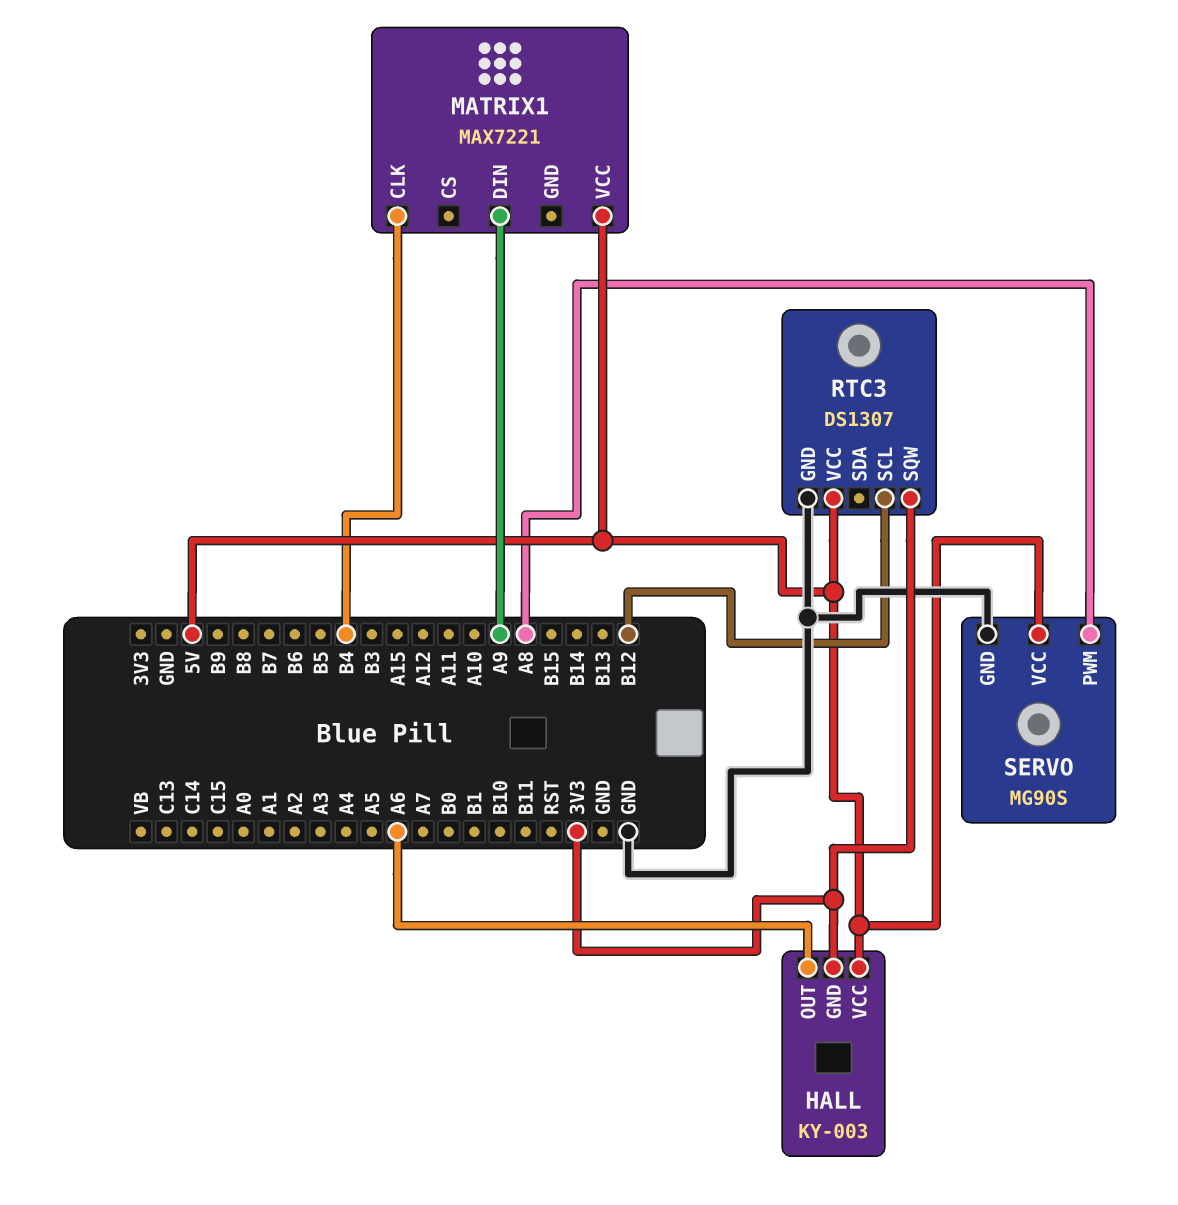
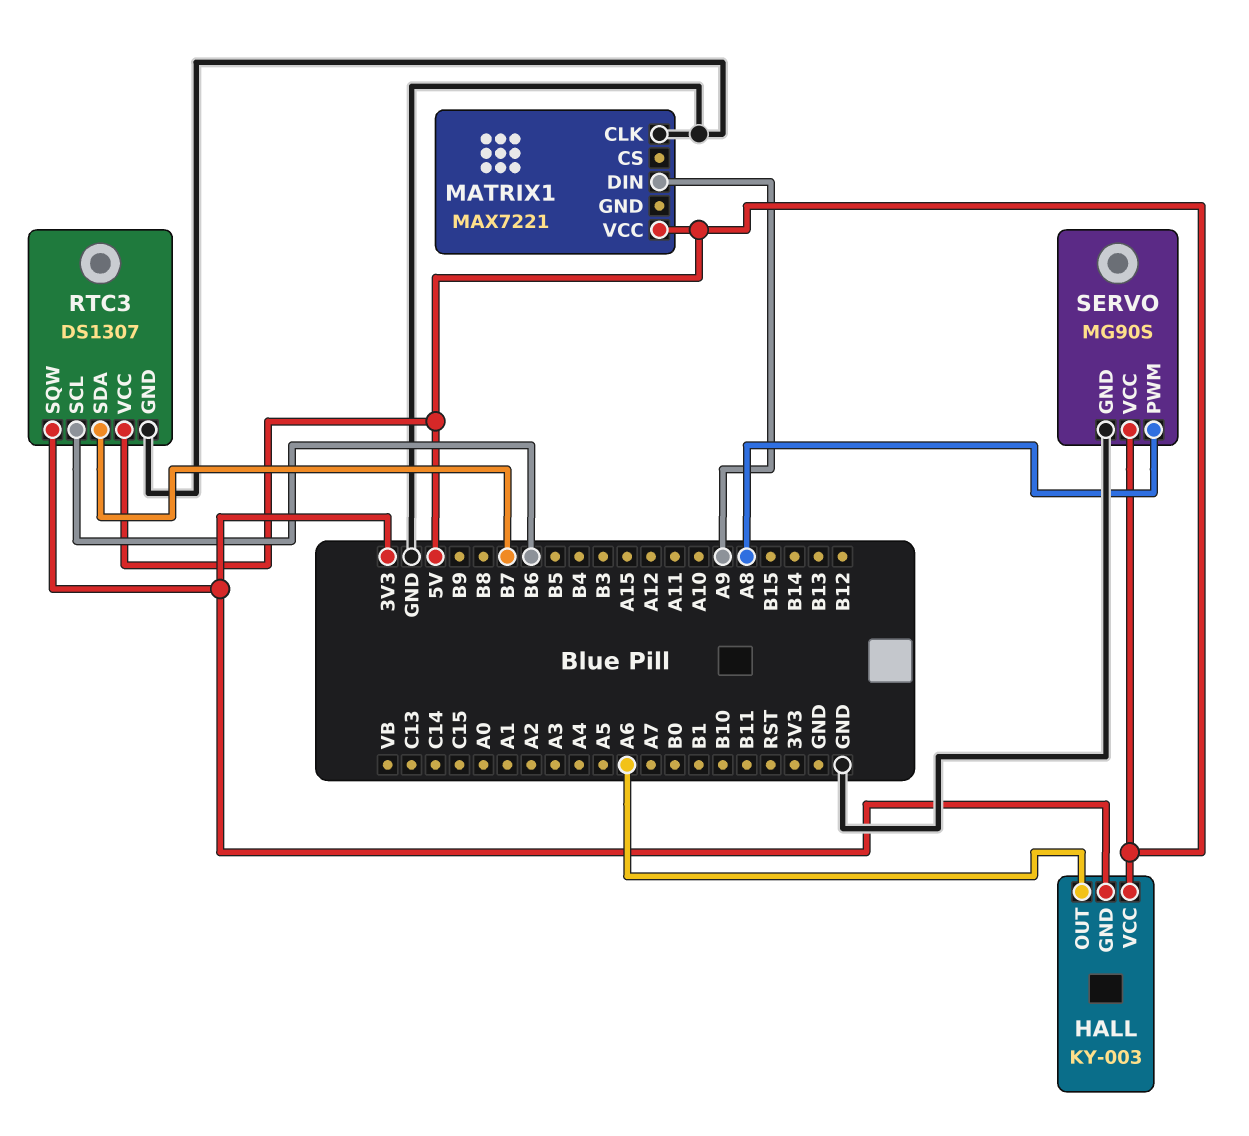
MATRIX1 pin CLK: B4 -> GND
RTC3 pin SCL: B12 -> B6
RTC3 pin SDA: none -> B7

